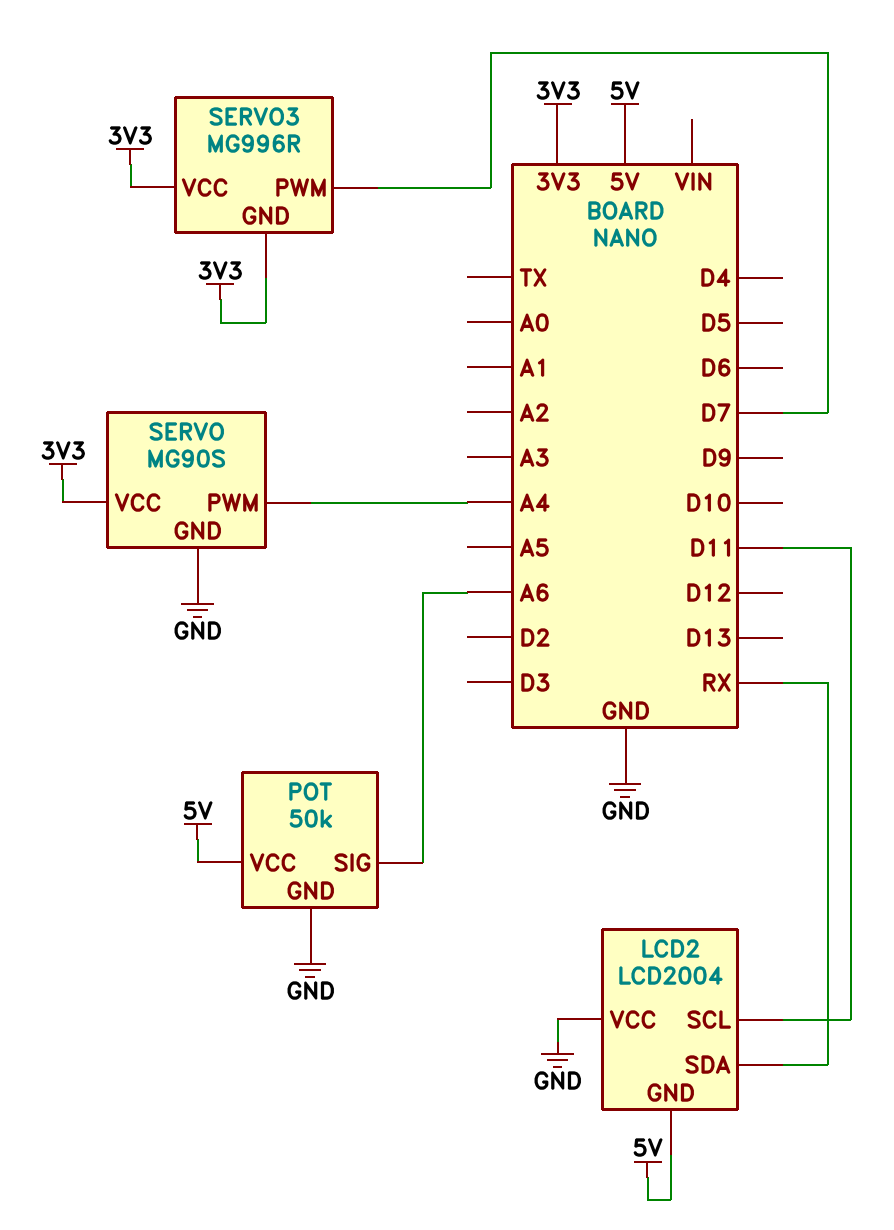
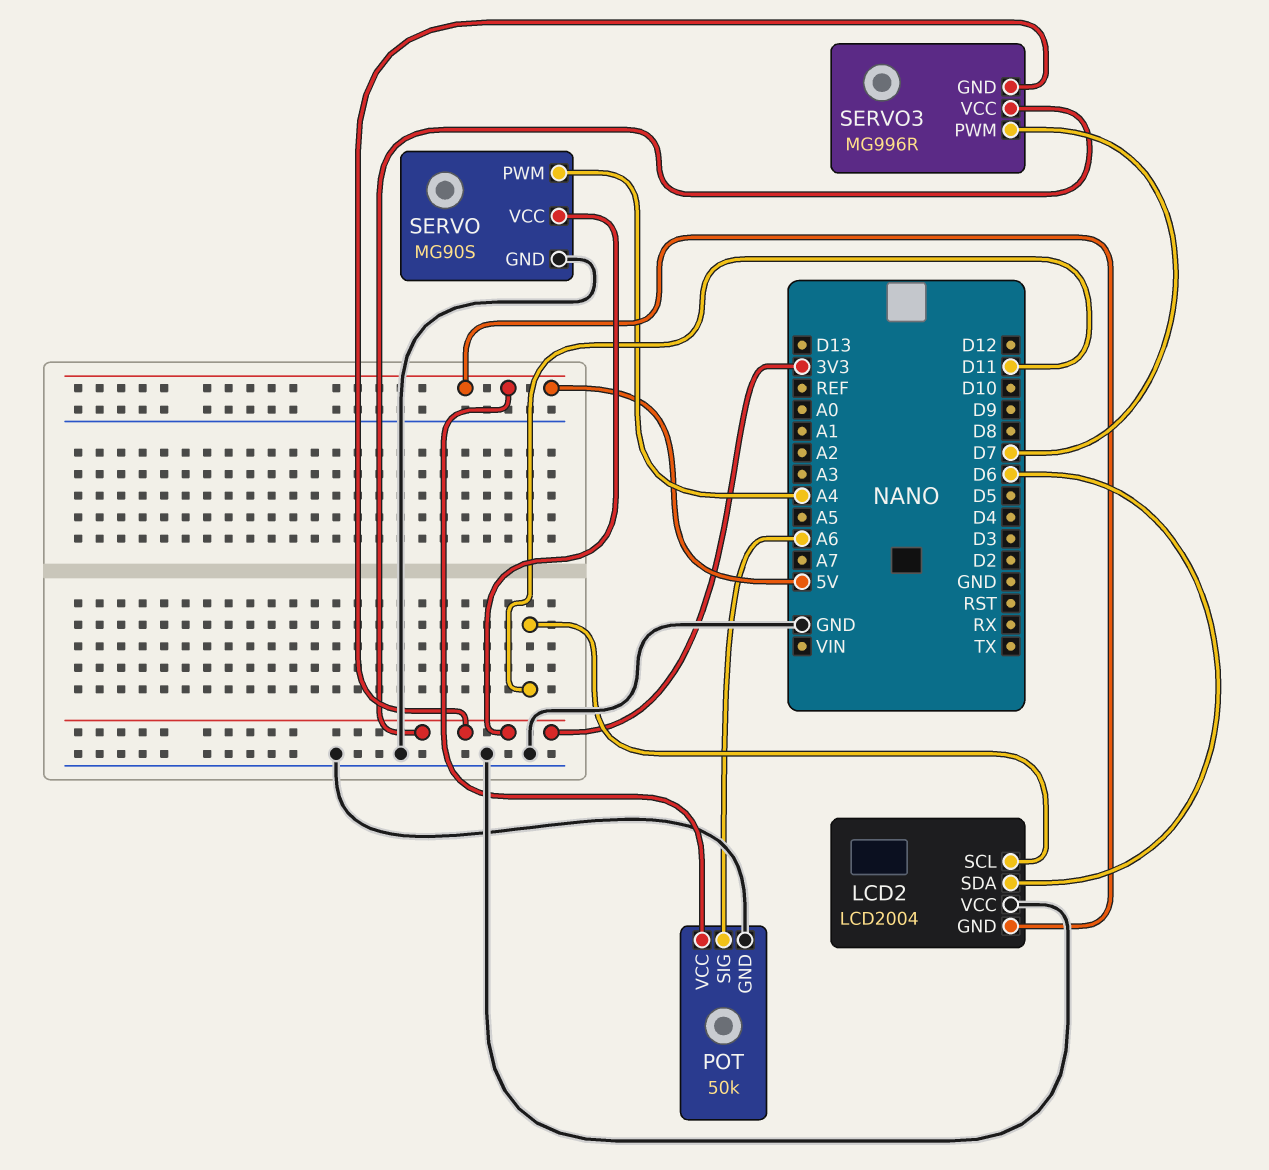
LCD2 pin SDA: RX -> D6

